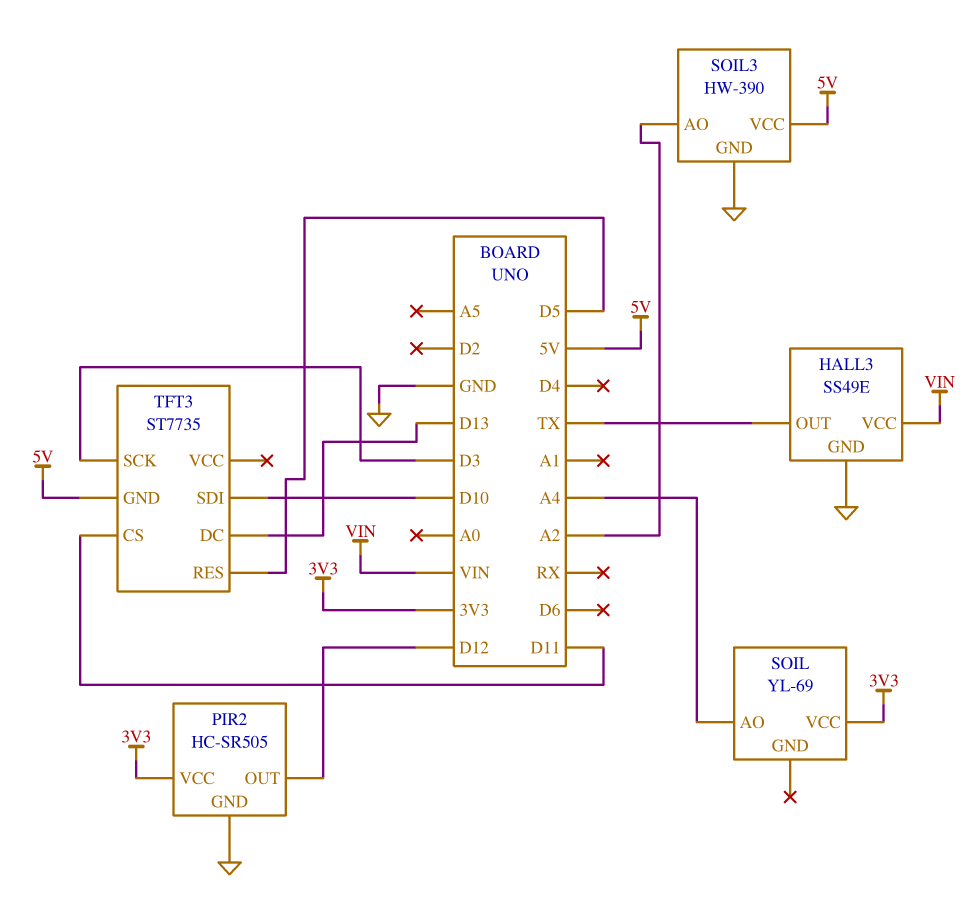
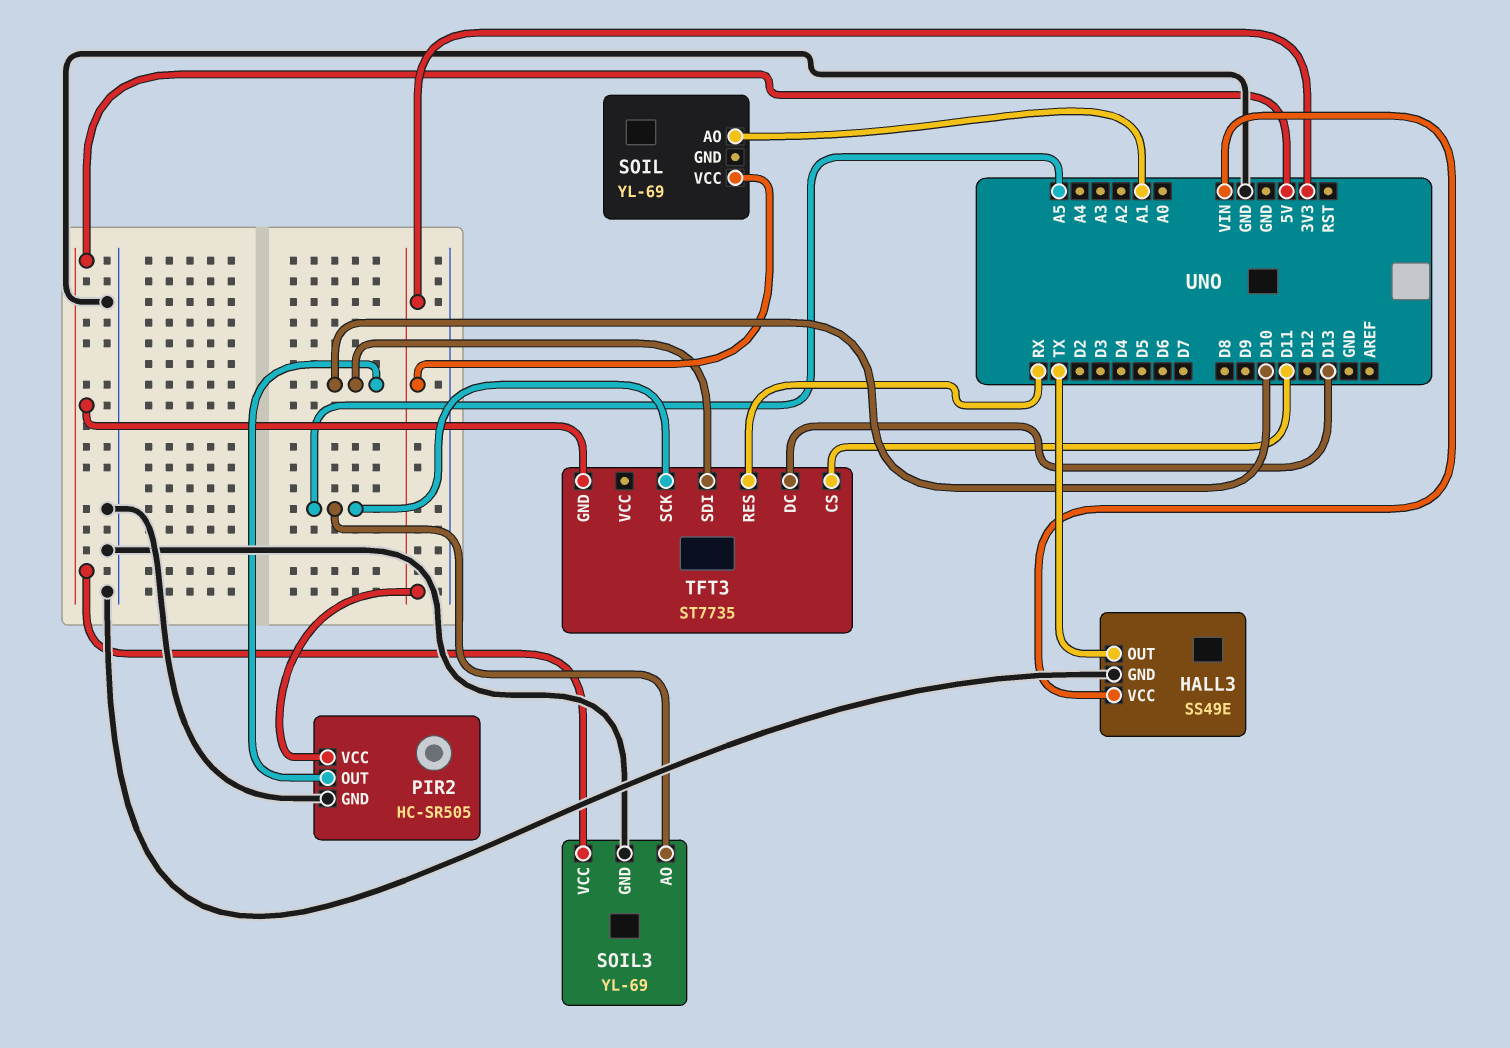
PIR2 pin OUT: D12 -> D10
SOIL pin AO: A4 -> A1
SOIL3: HW-390 -> YL-69
SOIL3 pin AO: A2 -> A5
TFT3 pin RES: D5 -> RX
TFT3 pin SCK: D3 -> A5

